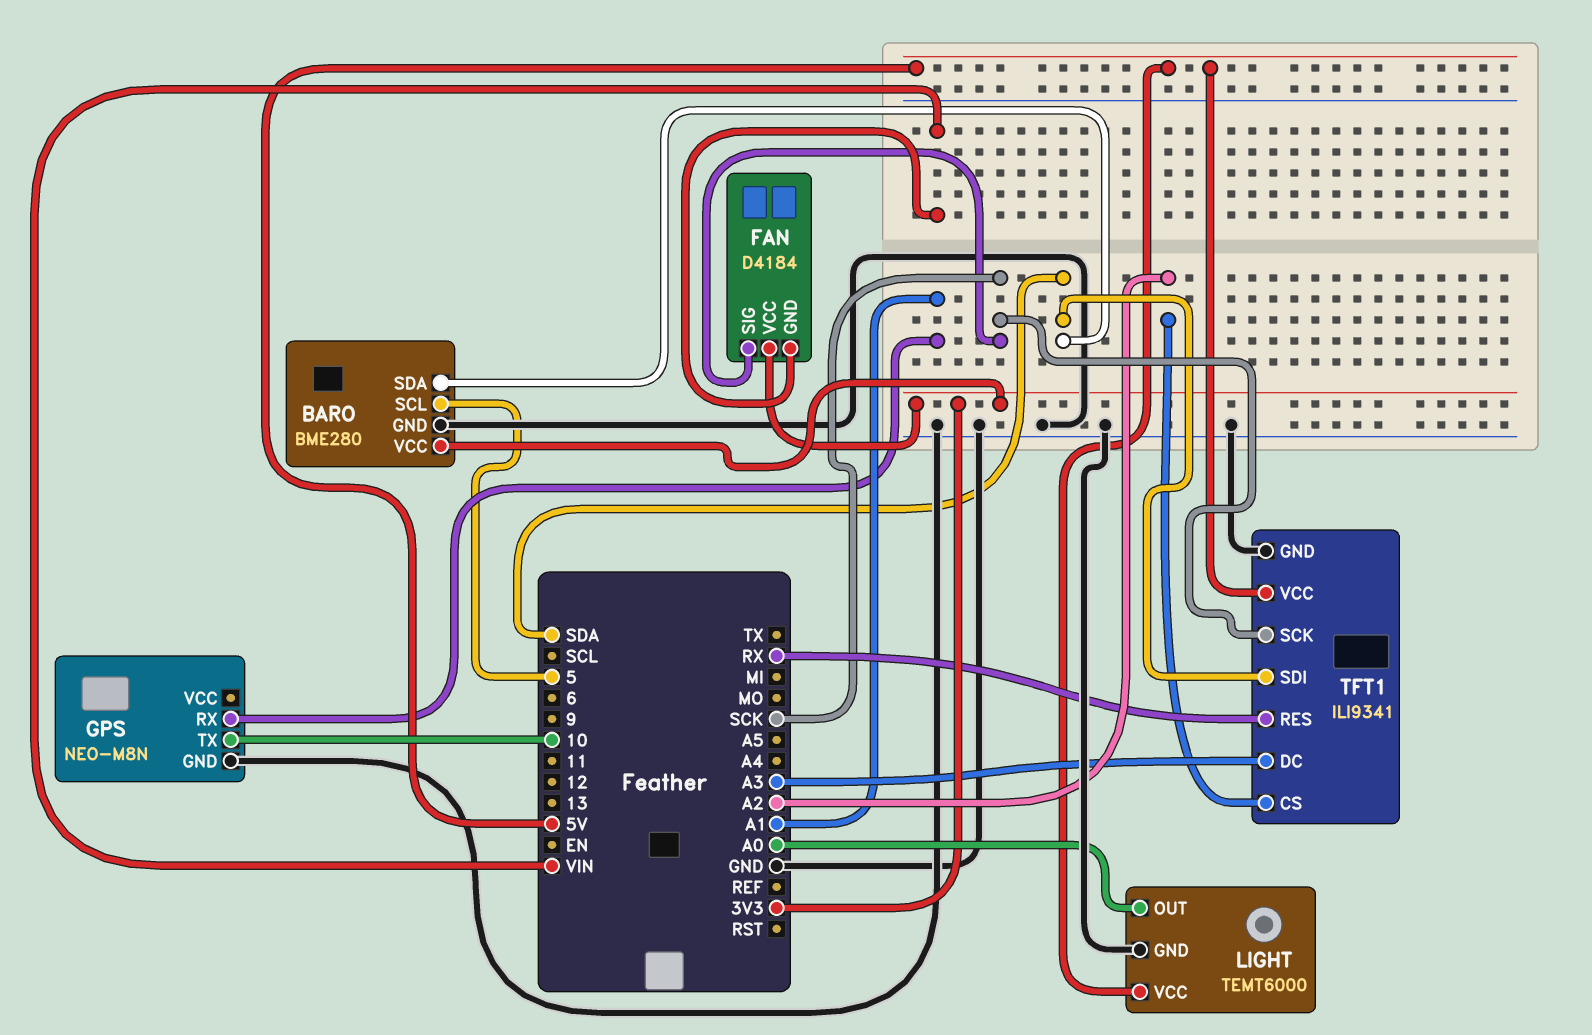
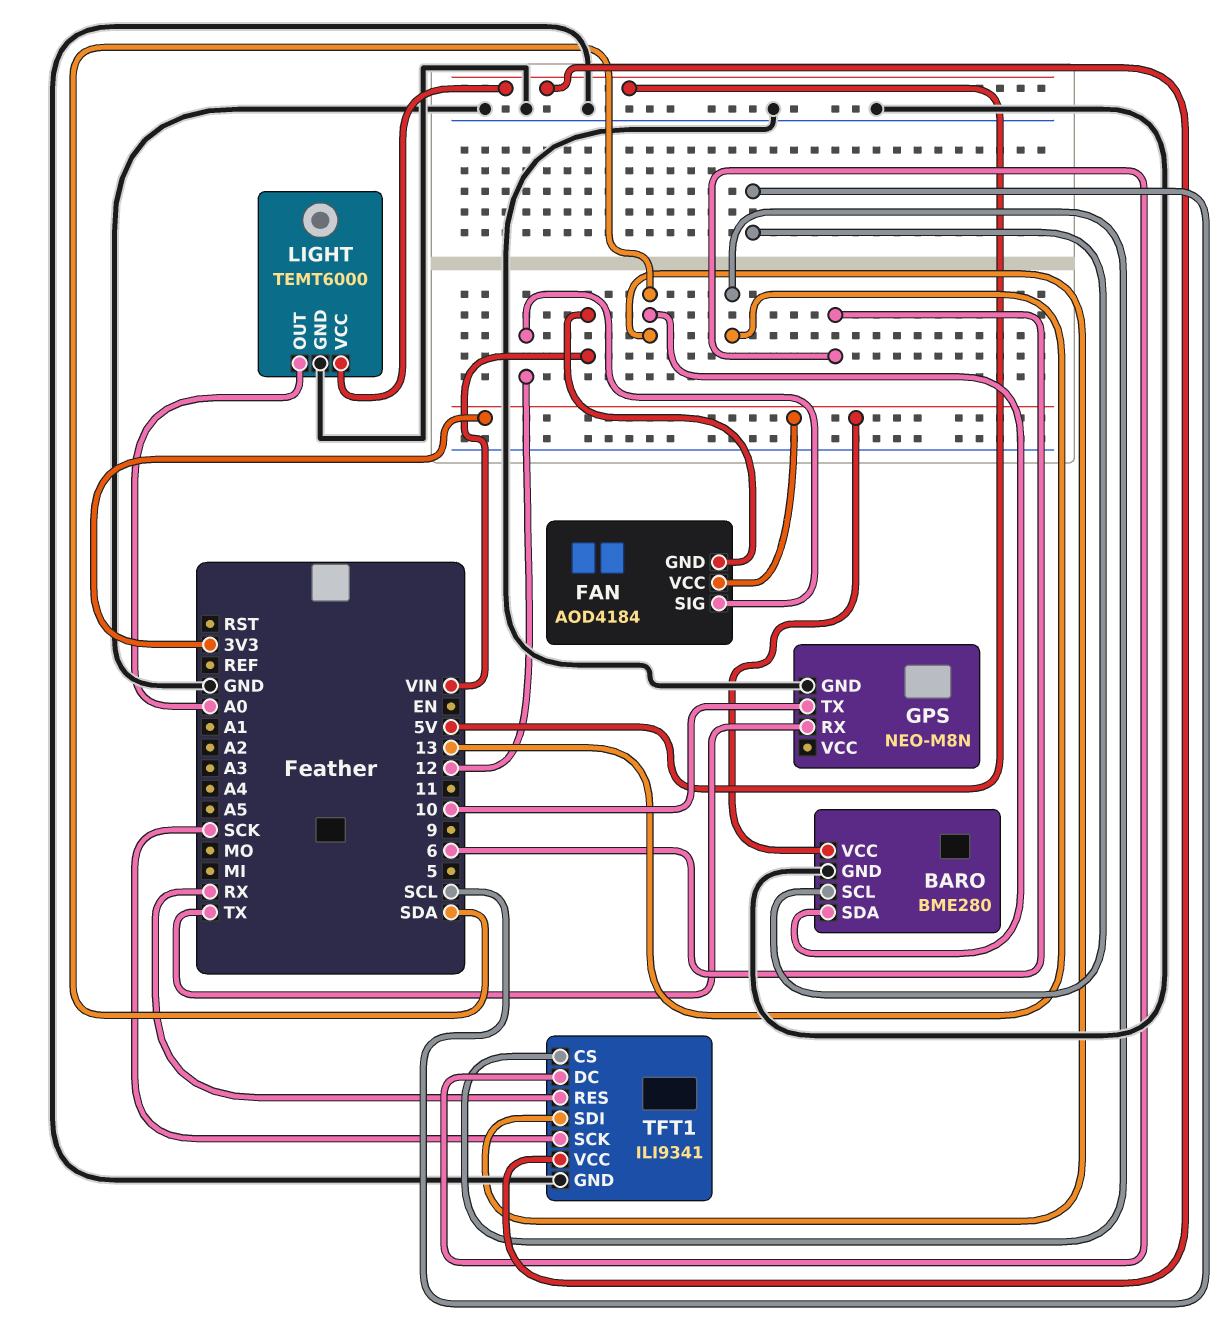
BARO pin SCL: 5 -> SCL
FAN: D4184 -> AOD4184
FAN pin SIG: SCK -> 12
GPS pin RX: A1 -> TX
TFT1 pin CS: A2 -> 13
TFT1 pin DC: A3 -> 6

